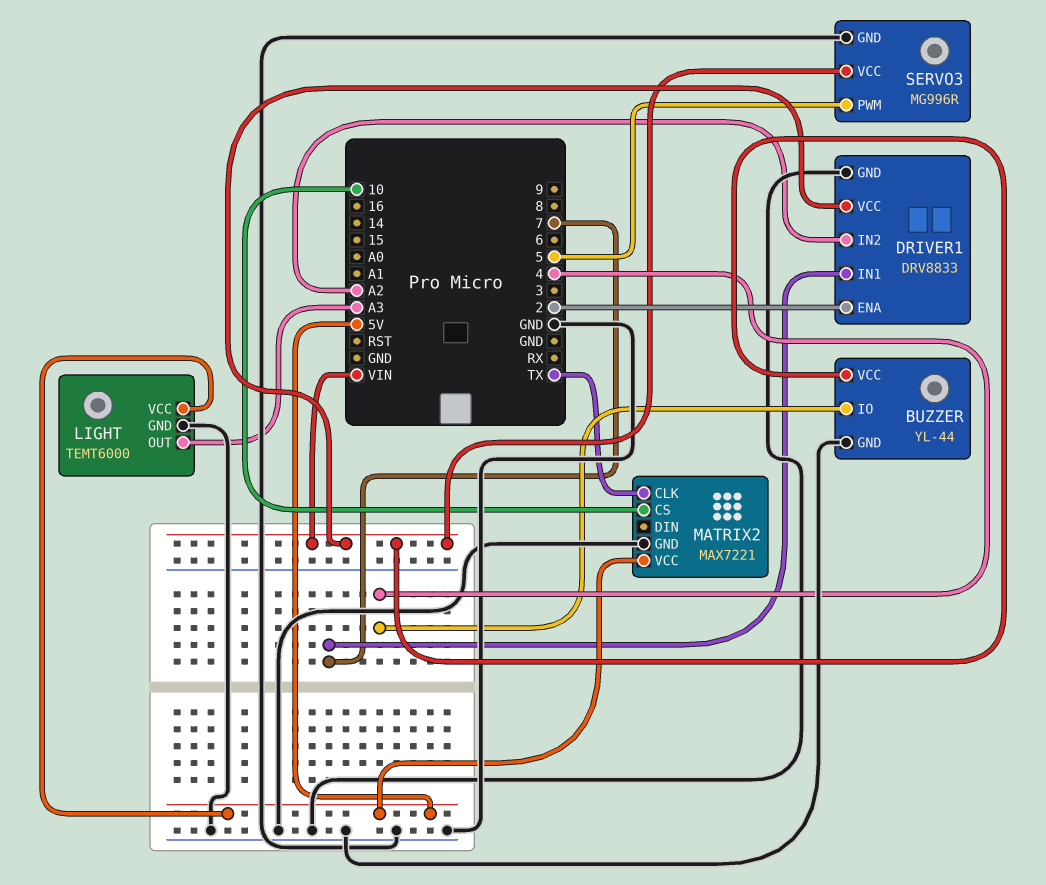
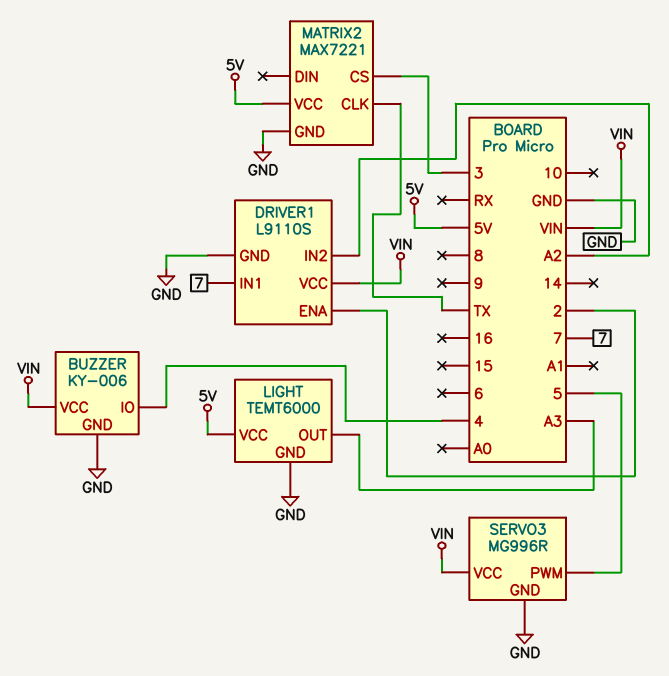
BUZZER: YL-44 -> KY-006
DRIVER1: DRV8833 -> L9110S
MATRIX2 pin CS: 10 -> 3

